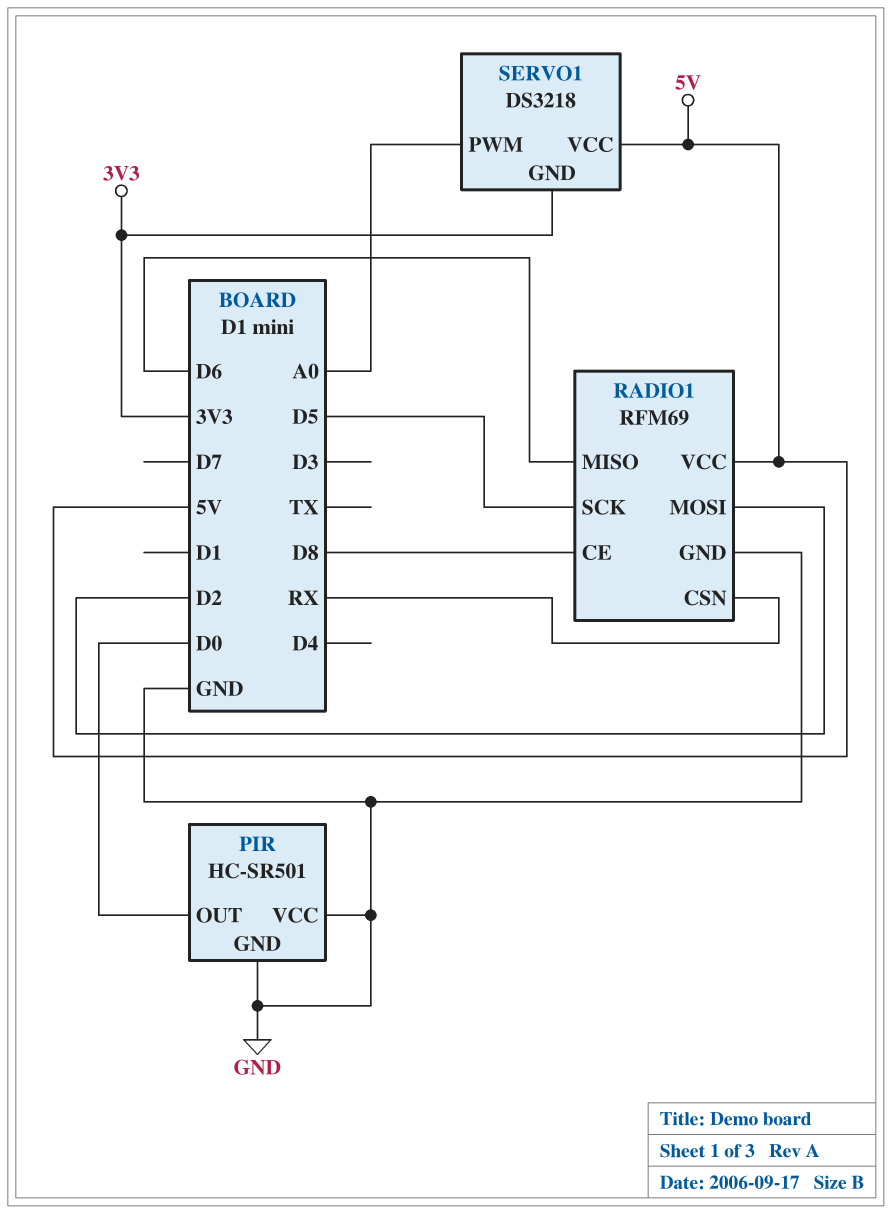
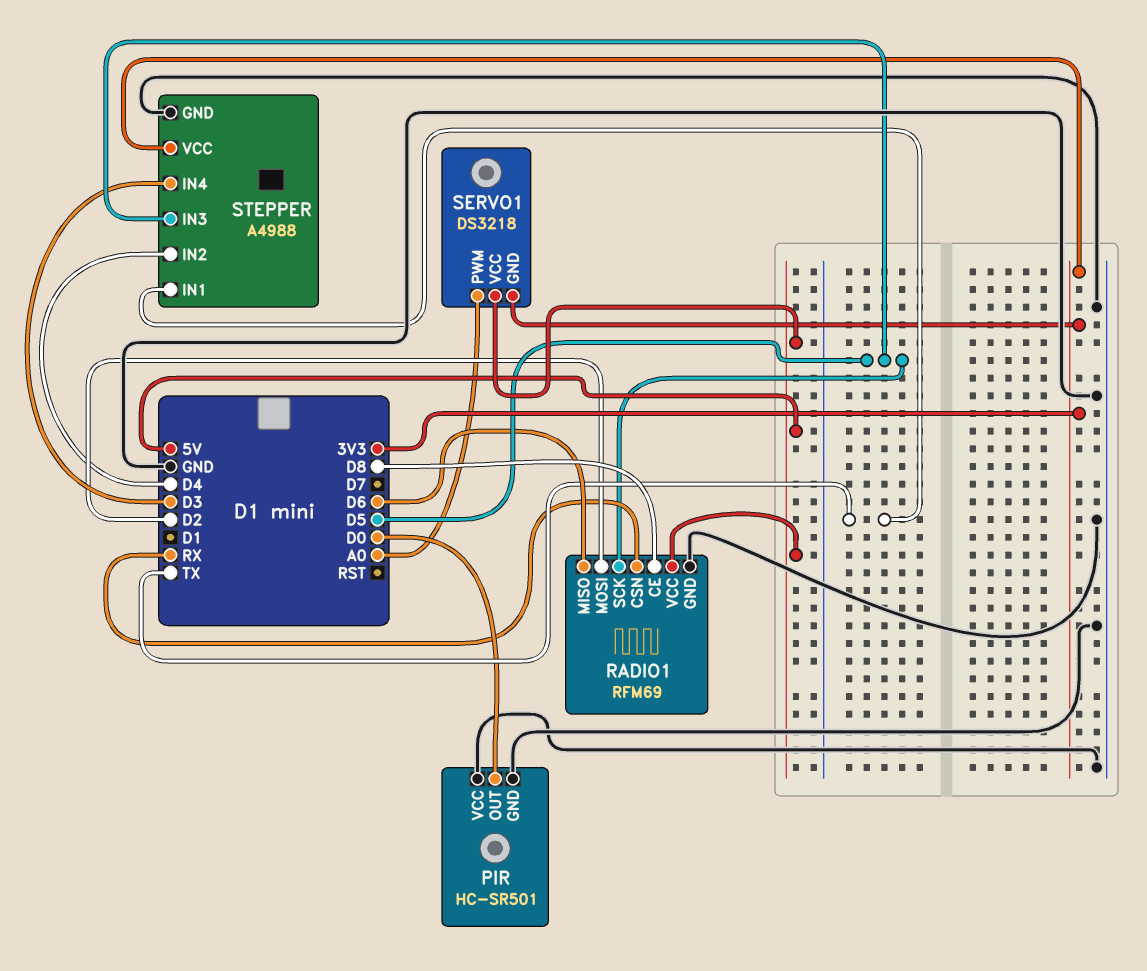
STEPPER: none -> A4988
STEPPER pin GND: none -> GND
STEPPER pin IN1: none -> TX
STEPPER pin IN2: none -> D4
STEPPER pin IN3: none -> D5
STEPPER pin IN4: none -> D3
STEPPER pin VCC: none -> 3V3

